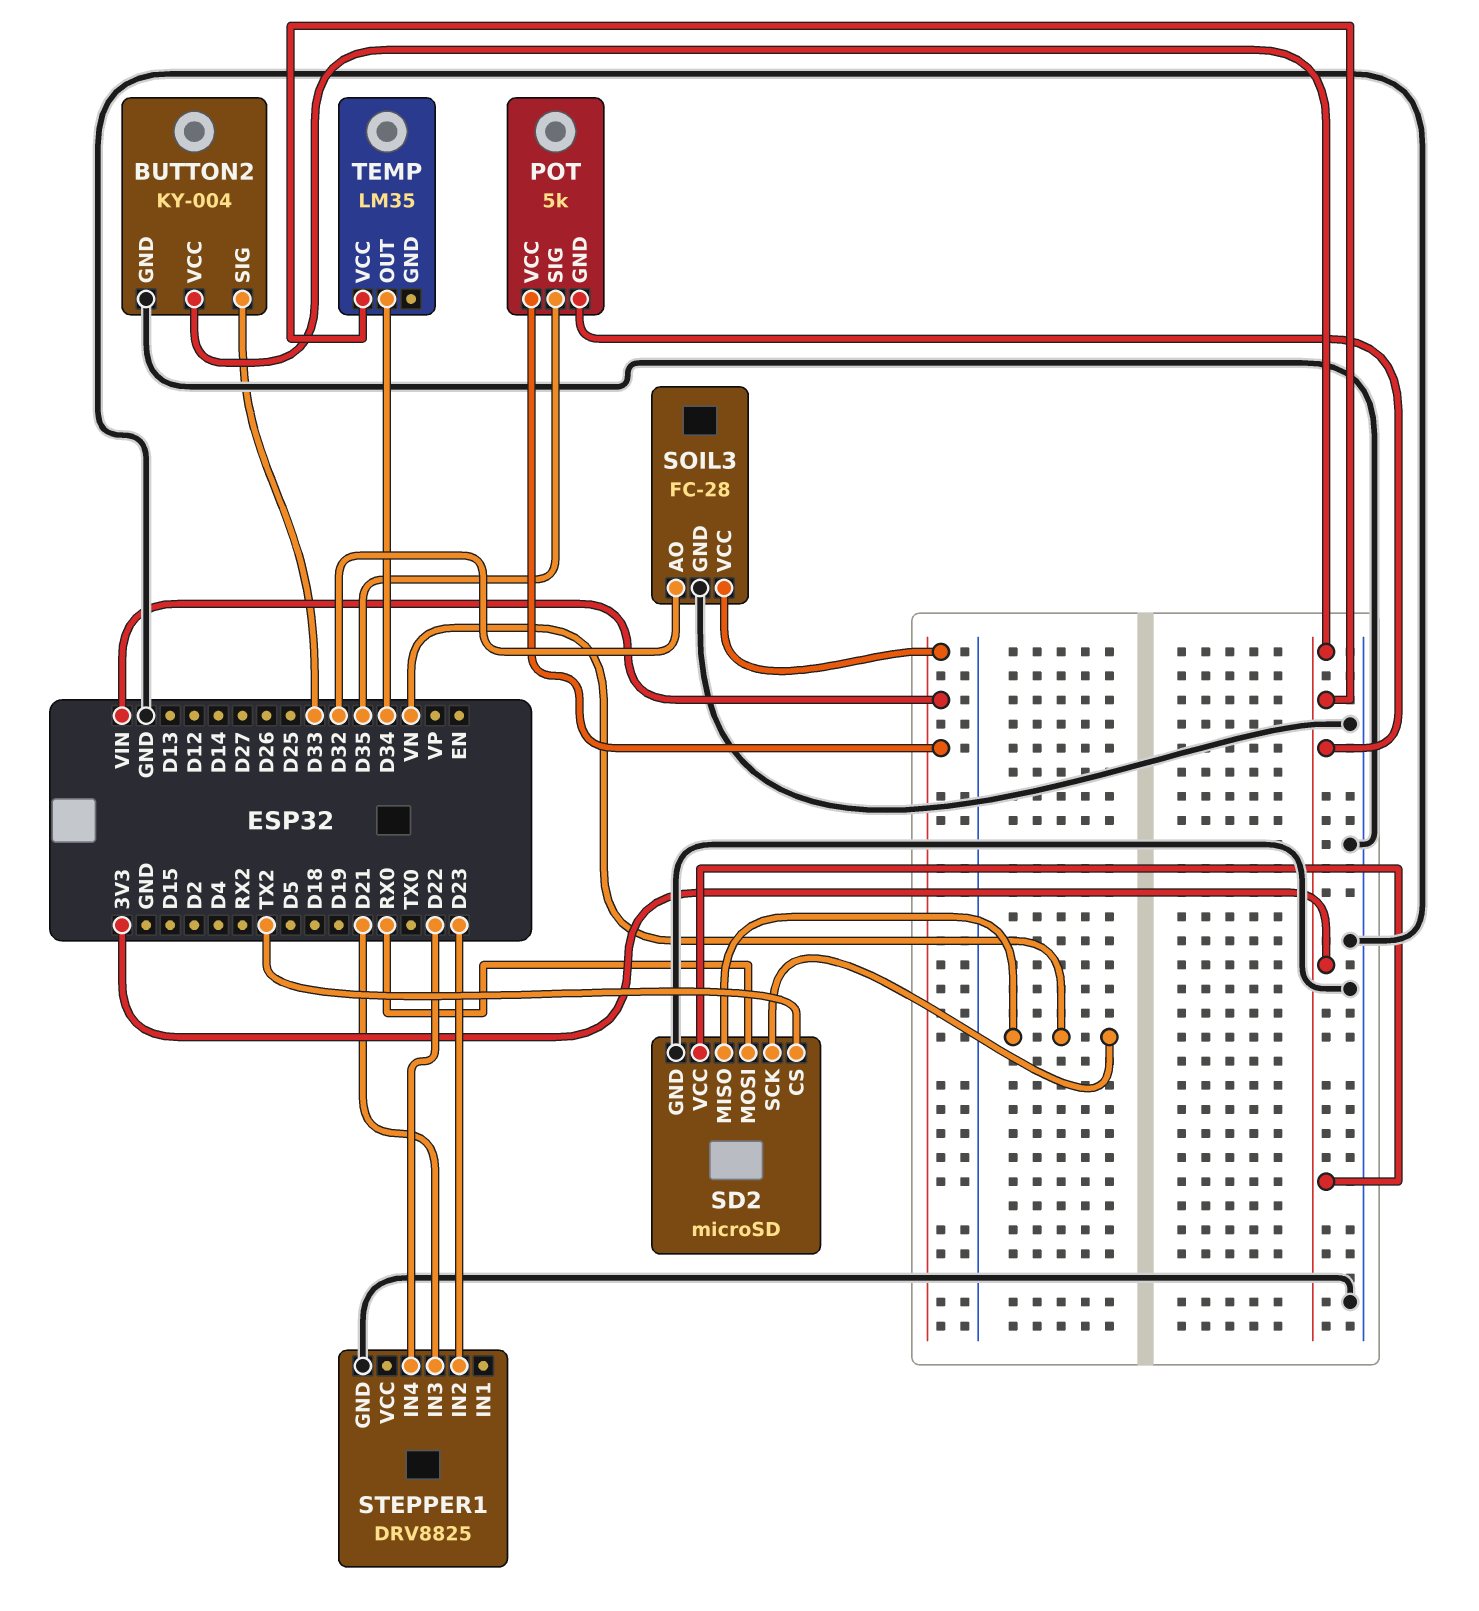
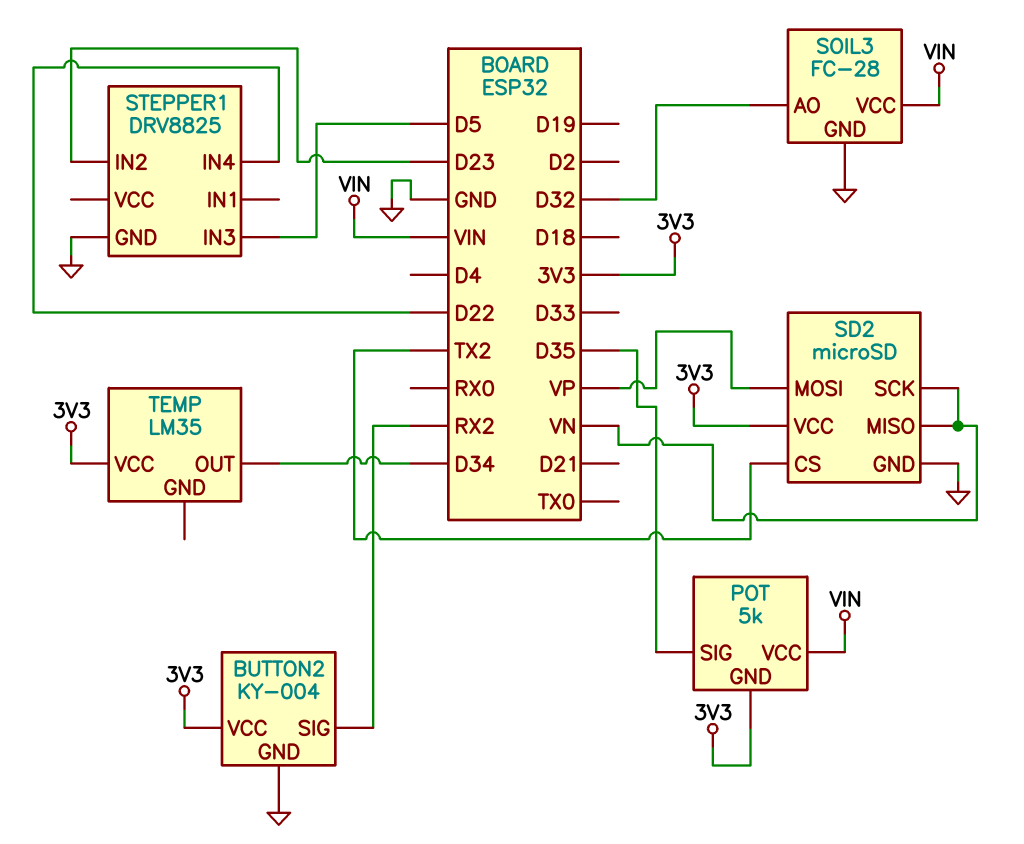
BUTTON2 pin SIG: D33 -> RX2
SD2 pin MOSI: RX0 -> VP
STEPPER1 pin IN3: D21 -> D5

